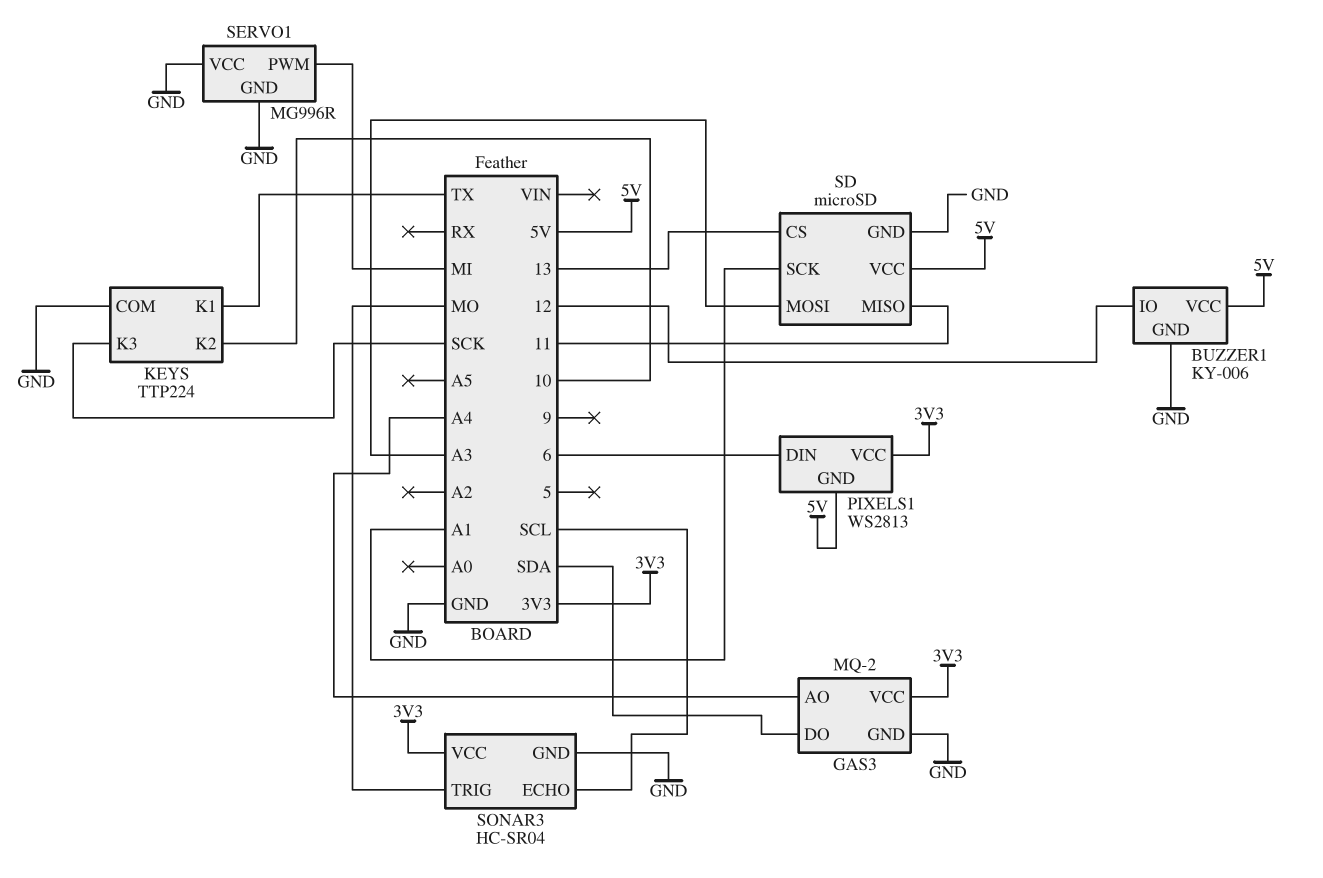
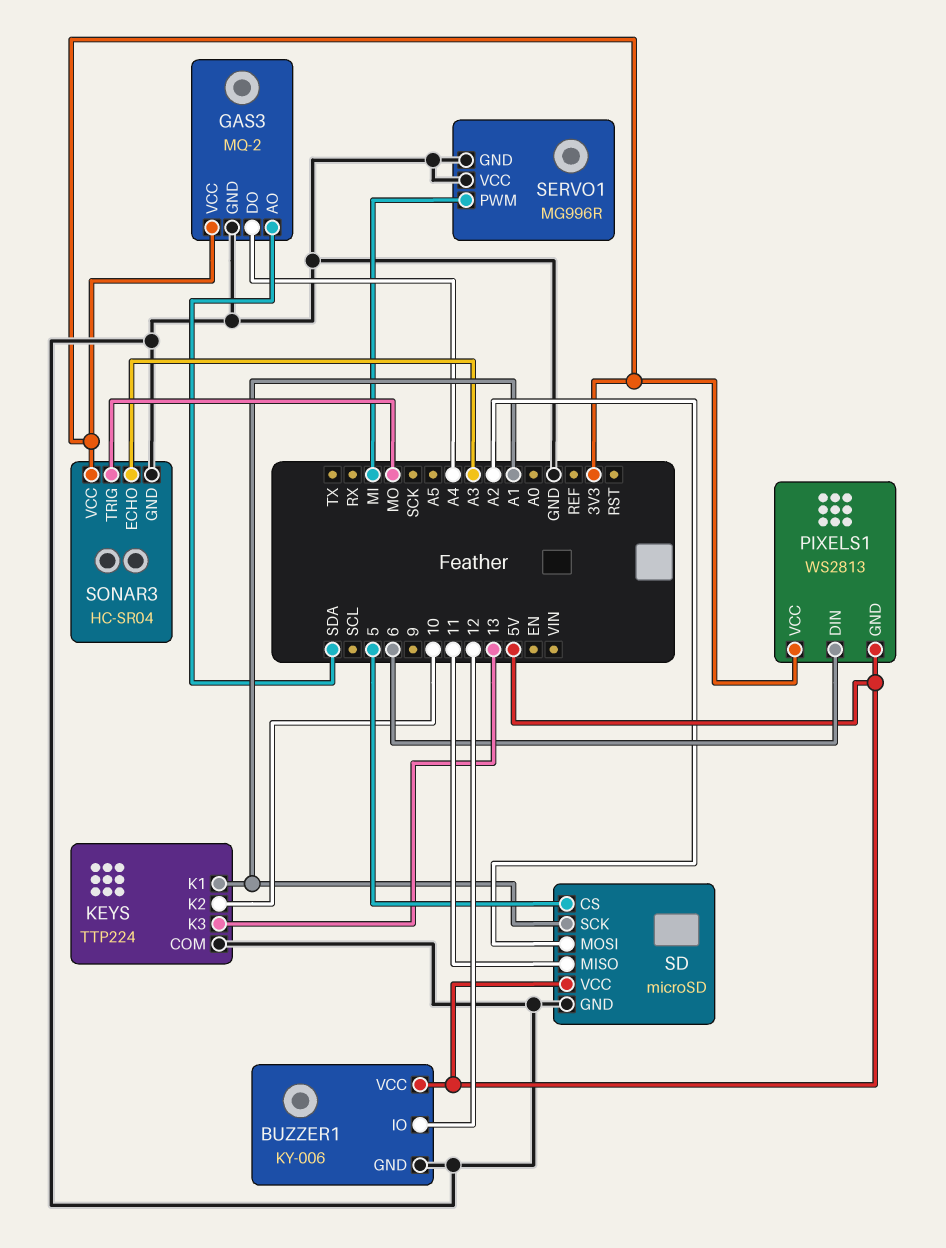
GAS3 pin AO: A4 -> SDA
GAS3 pin DO: SDA -> A4
KEYS pin K1: TX -> A1
KEYS pin K3: SCK -> 13
SD pin CS: 13 -> 5
SD pin MOSI: A3 -> A2
SONAR3 pin ECHO: SCL -> A3

